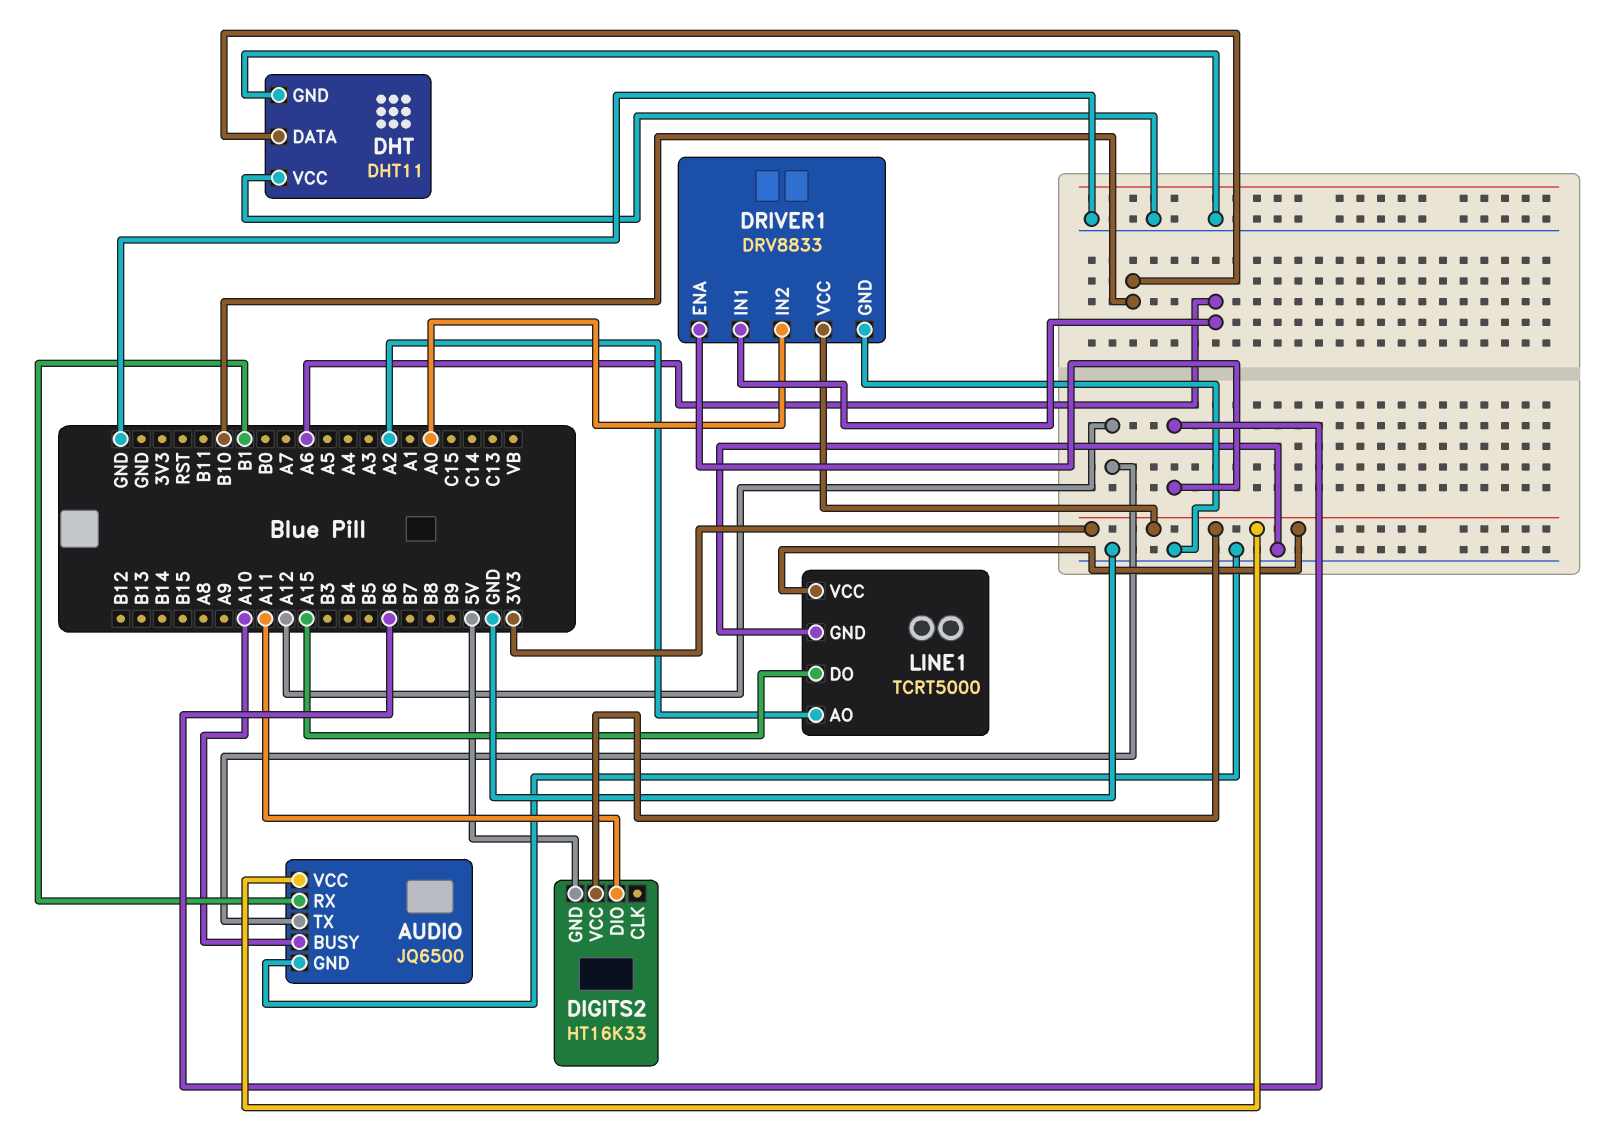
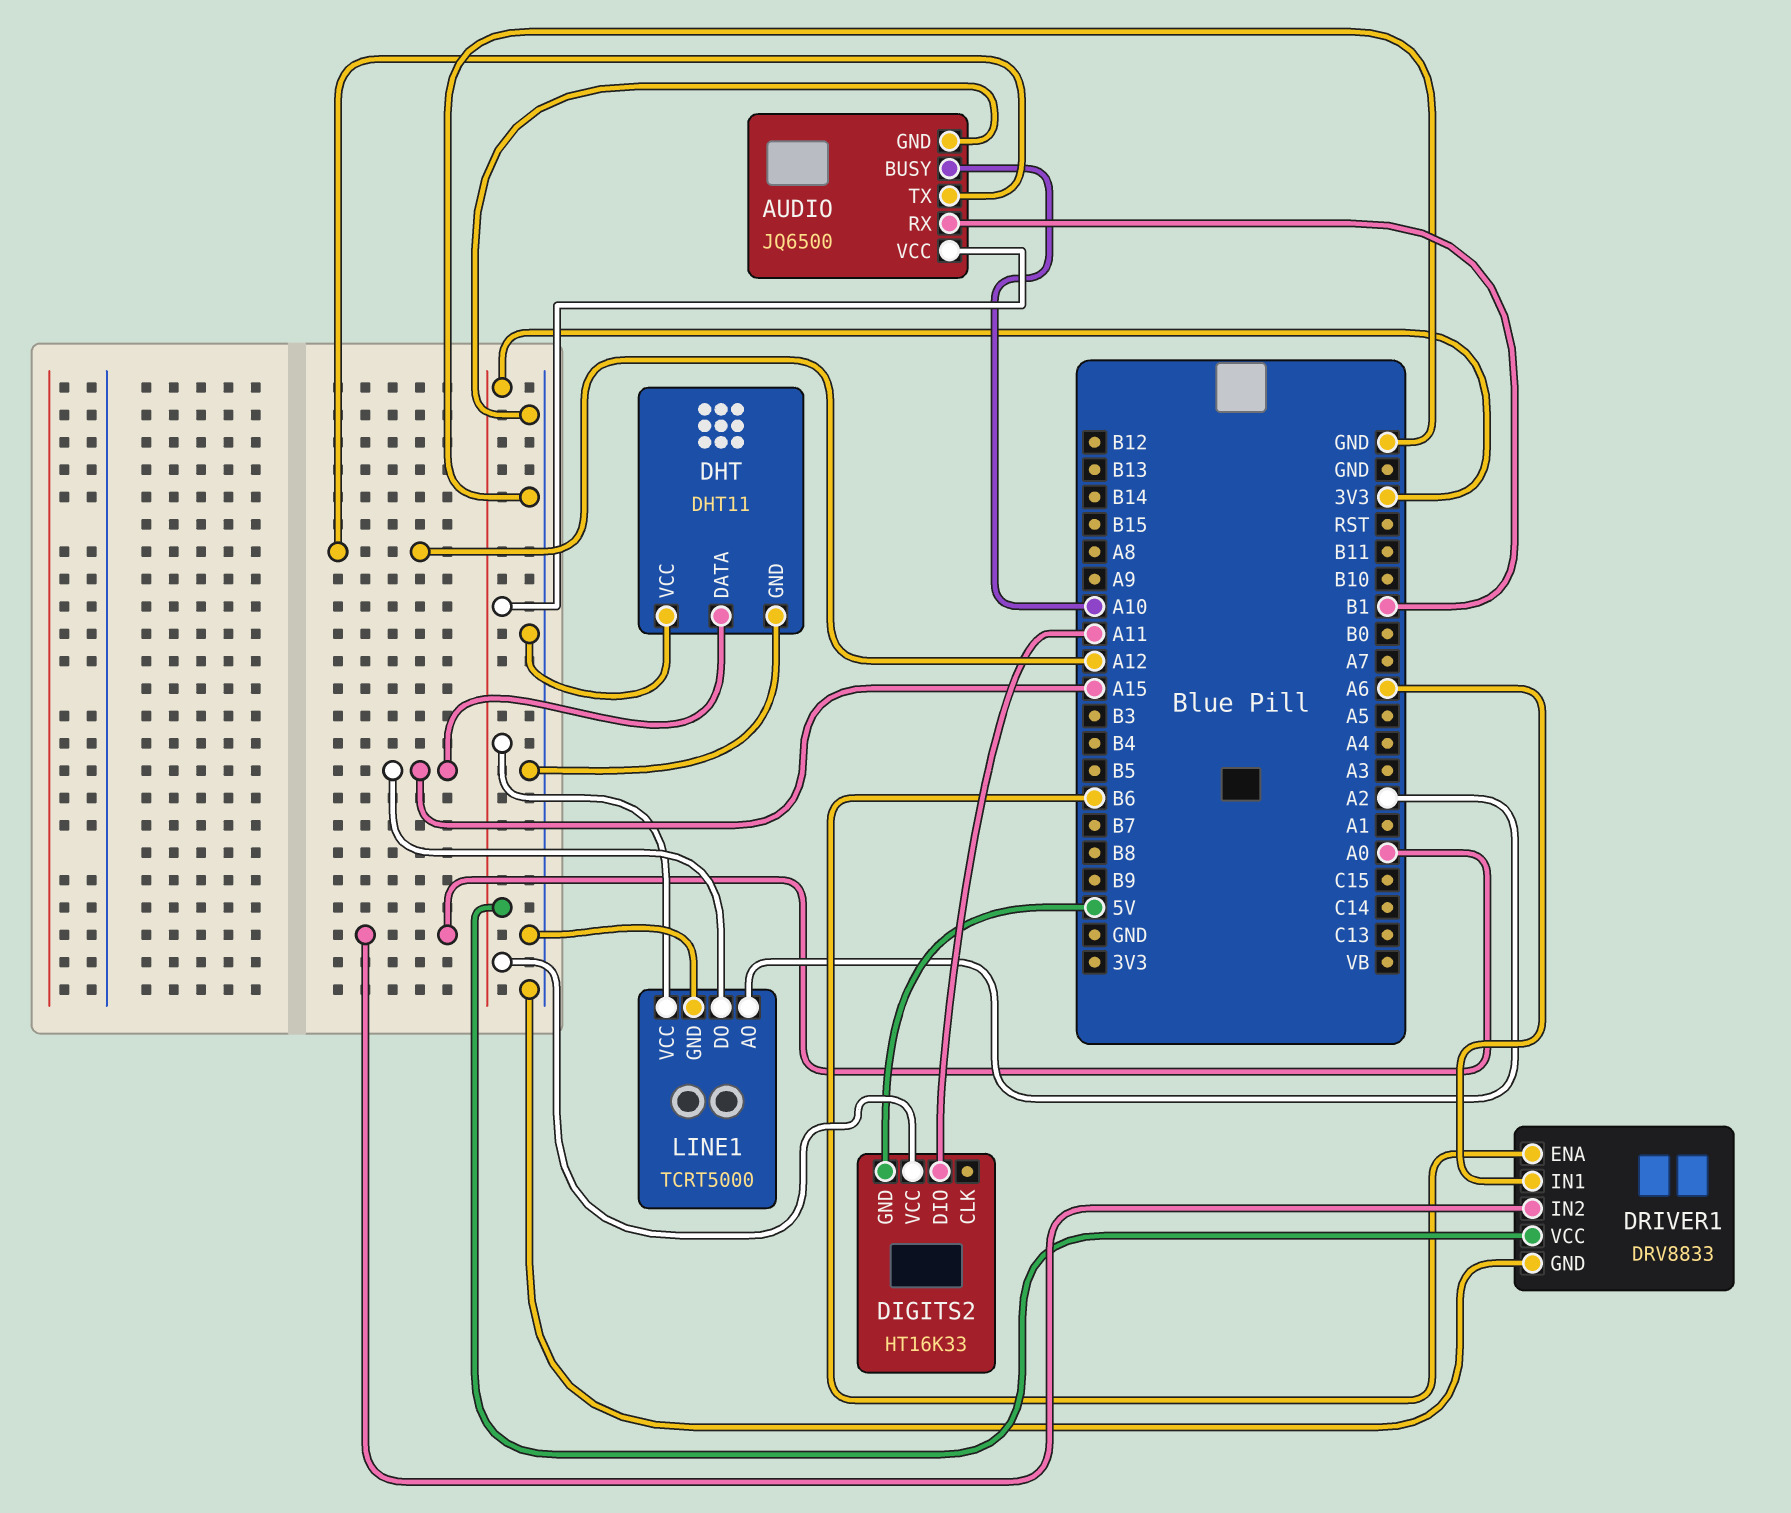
DHT pin DATA: B10 -> A15

